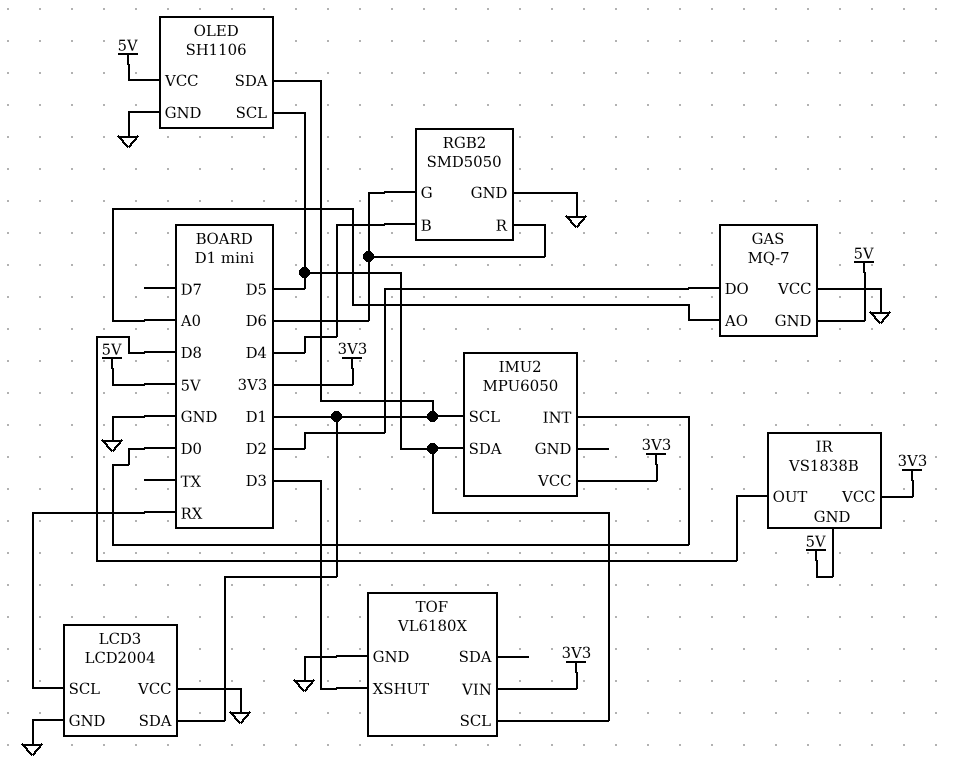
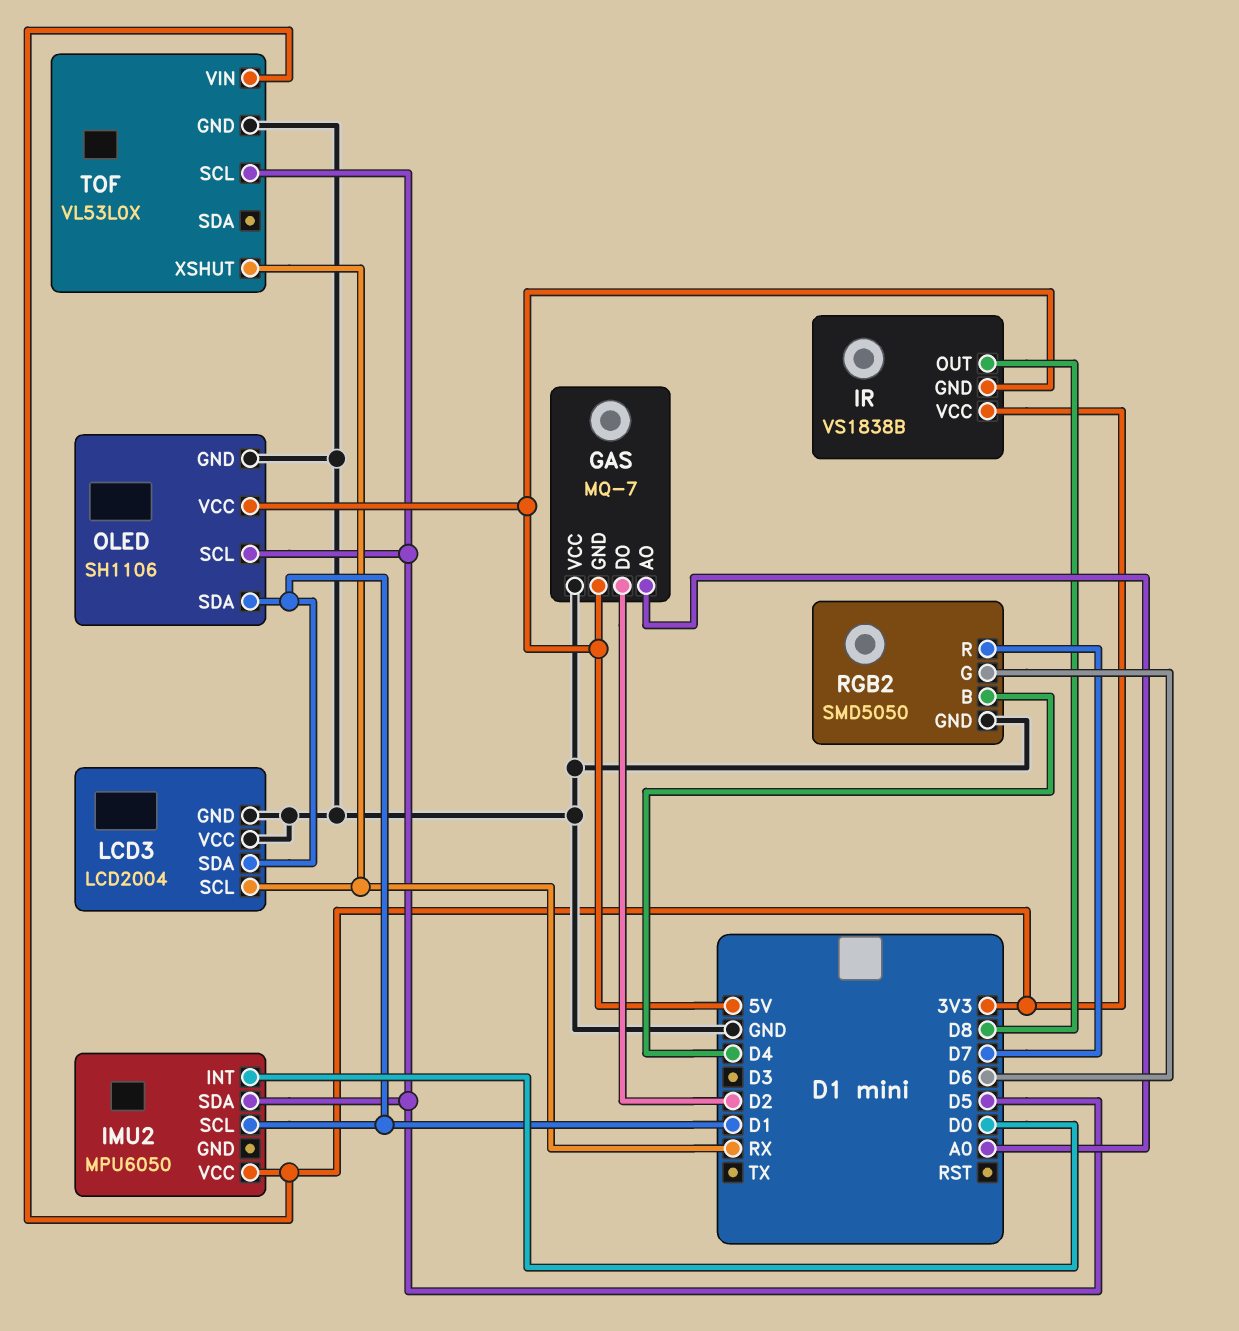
RGB2 pin R: D6 -> D7
TOF: VL6180X -> VL53L0X
TOF pin XSHUT: D3 -> RX

